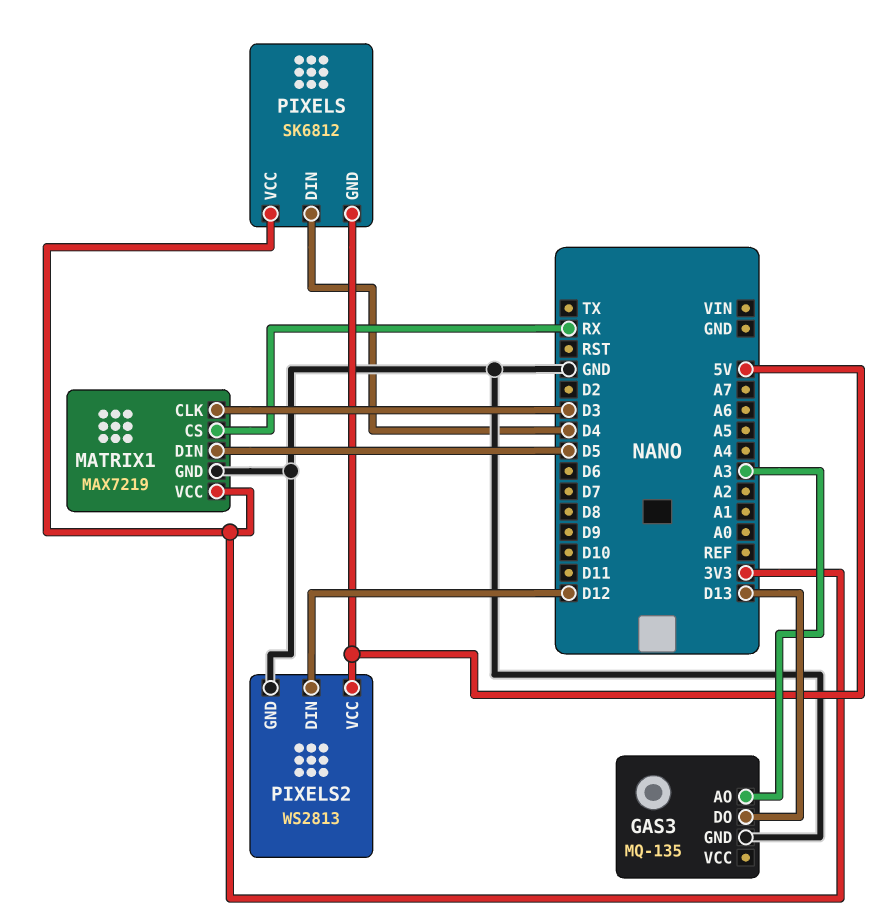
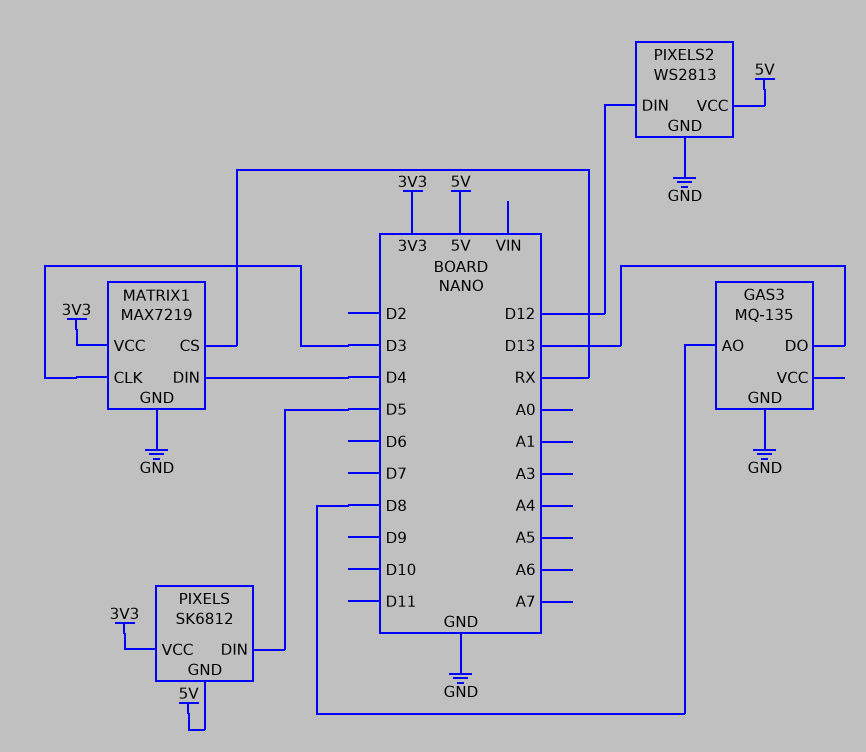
GAS3 pin AO: A3 -> D8
MATRIX1 pin DIN: D5 -> D4
PIXELS pin DIN: D4 -> D5

